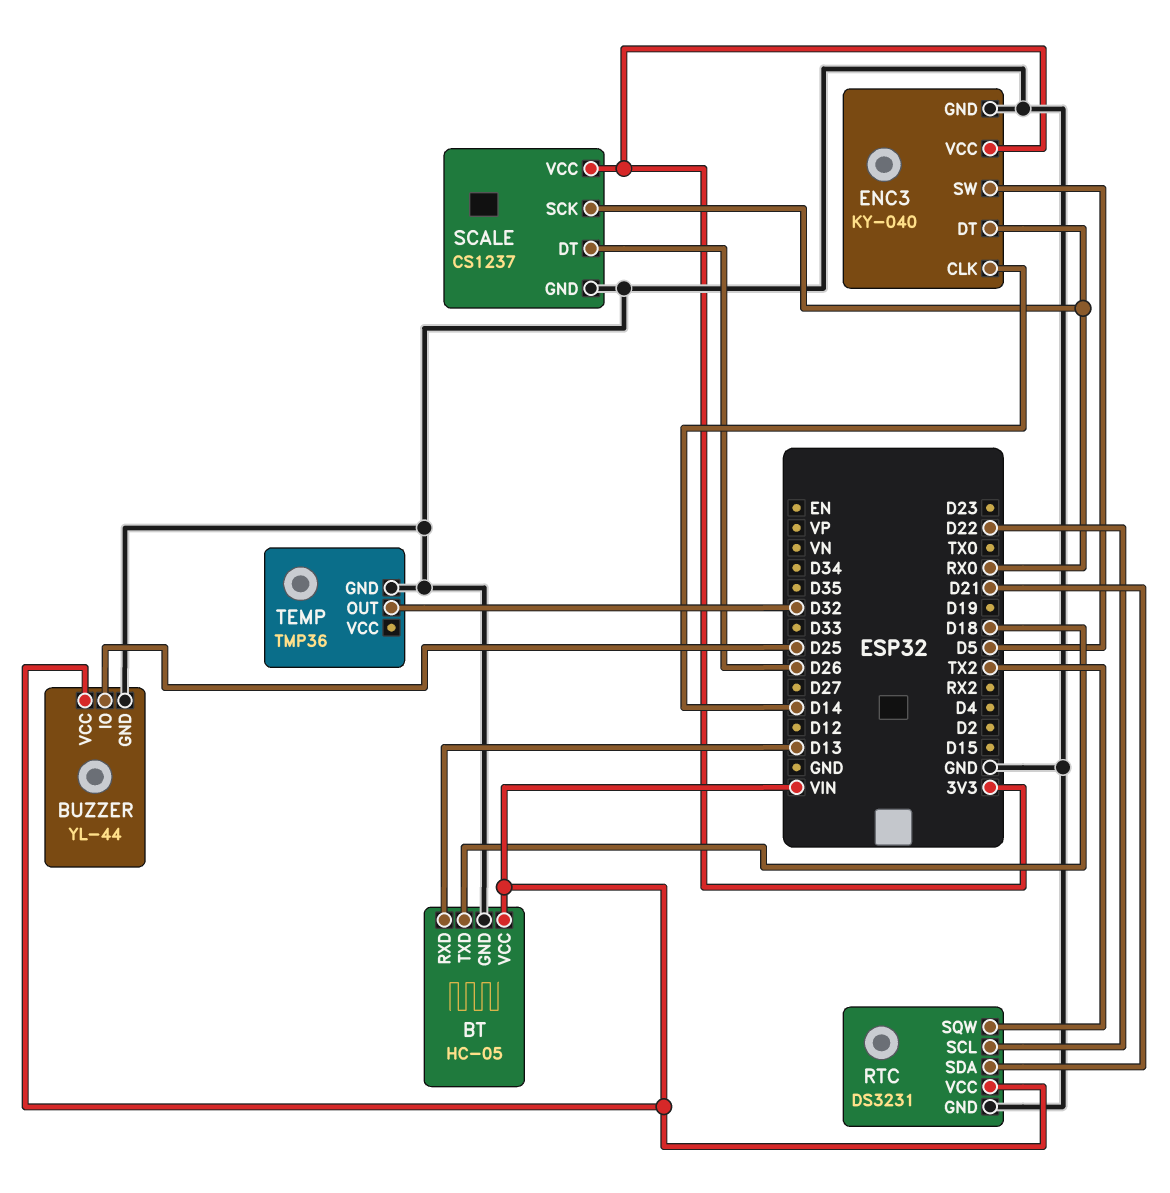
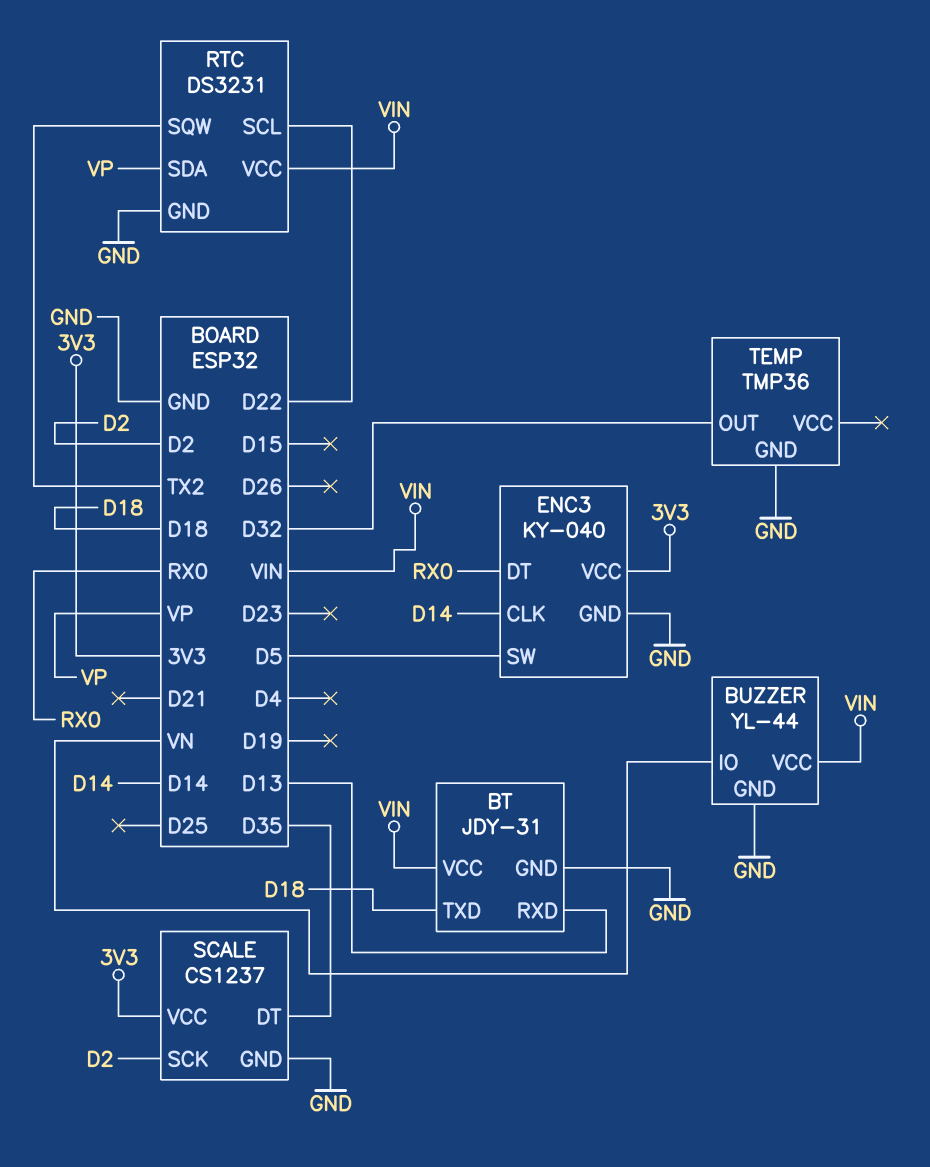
BT: HC-05 -> JDY-31
BUZZER pin IO: D25 -> VN
RTC pin SDA: D21 -> VP
SCALE pin DT: D26 -> D35
SCALE pin SCK: RX0 -> D2

